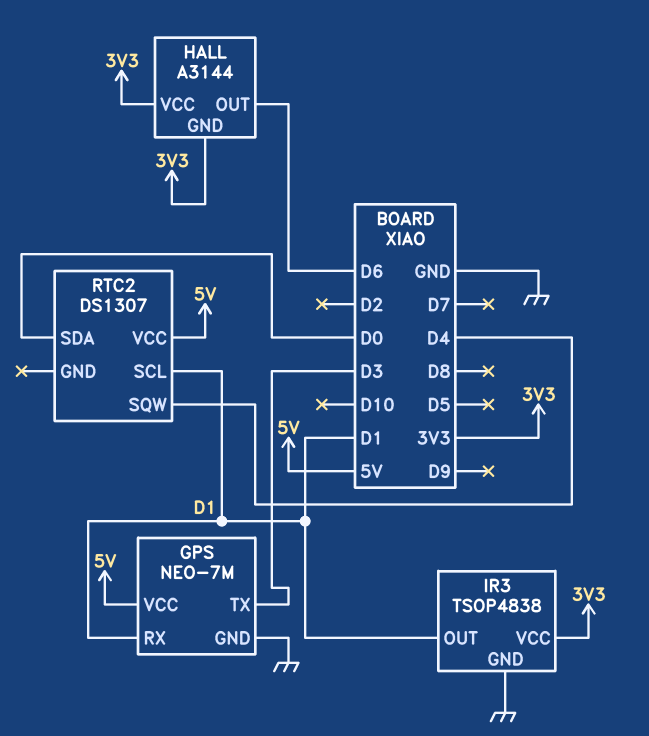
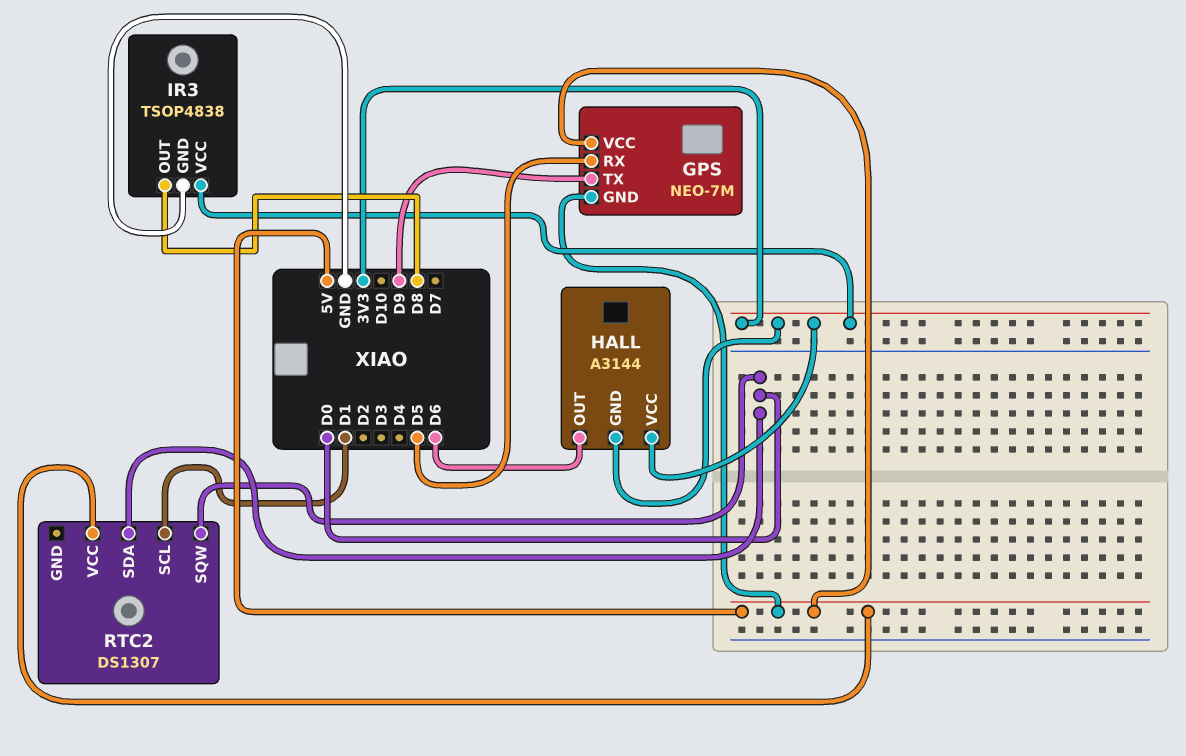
GPS pin GND: GND -> 5V
GPS pin RX: D1 -> D5
GPS pin TX: D3 -> D9
IR3 pin OUT: D1 -> D8
RTC2 pin SQW: D4 -> D0

